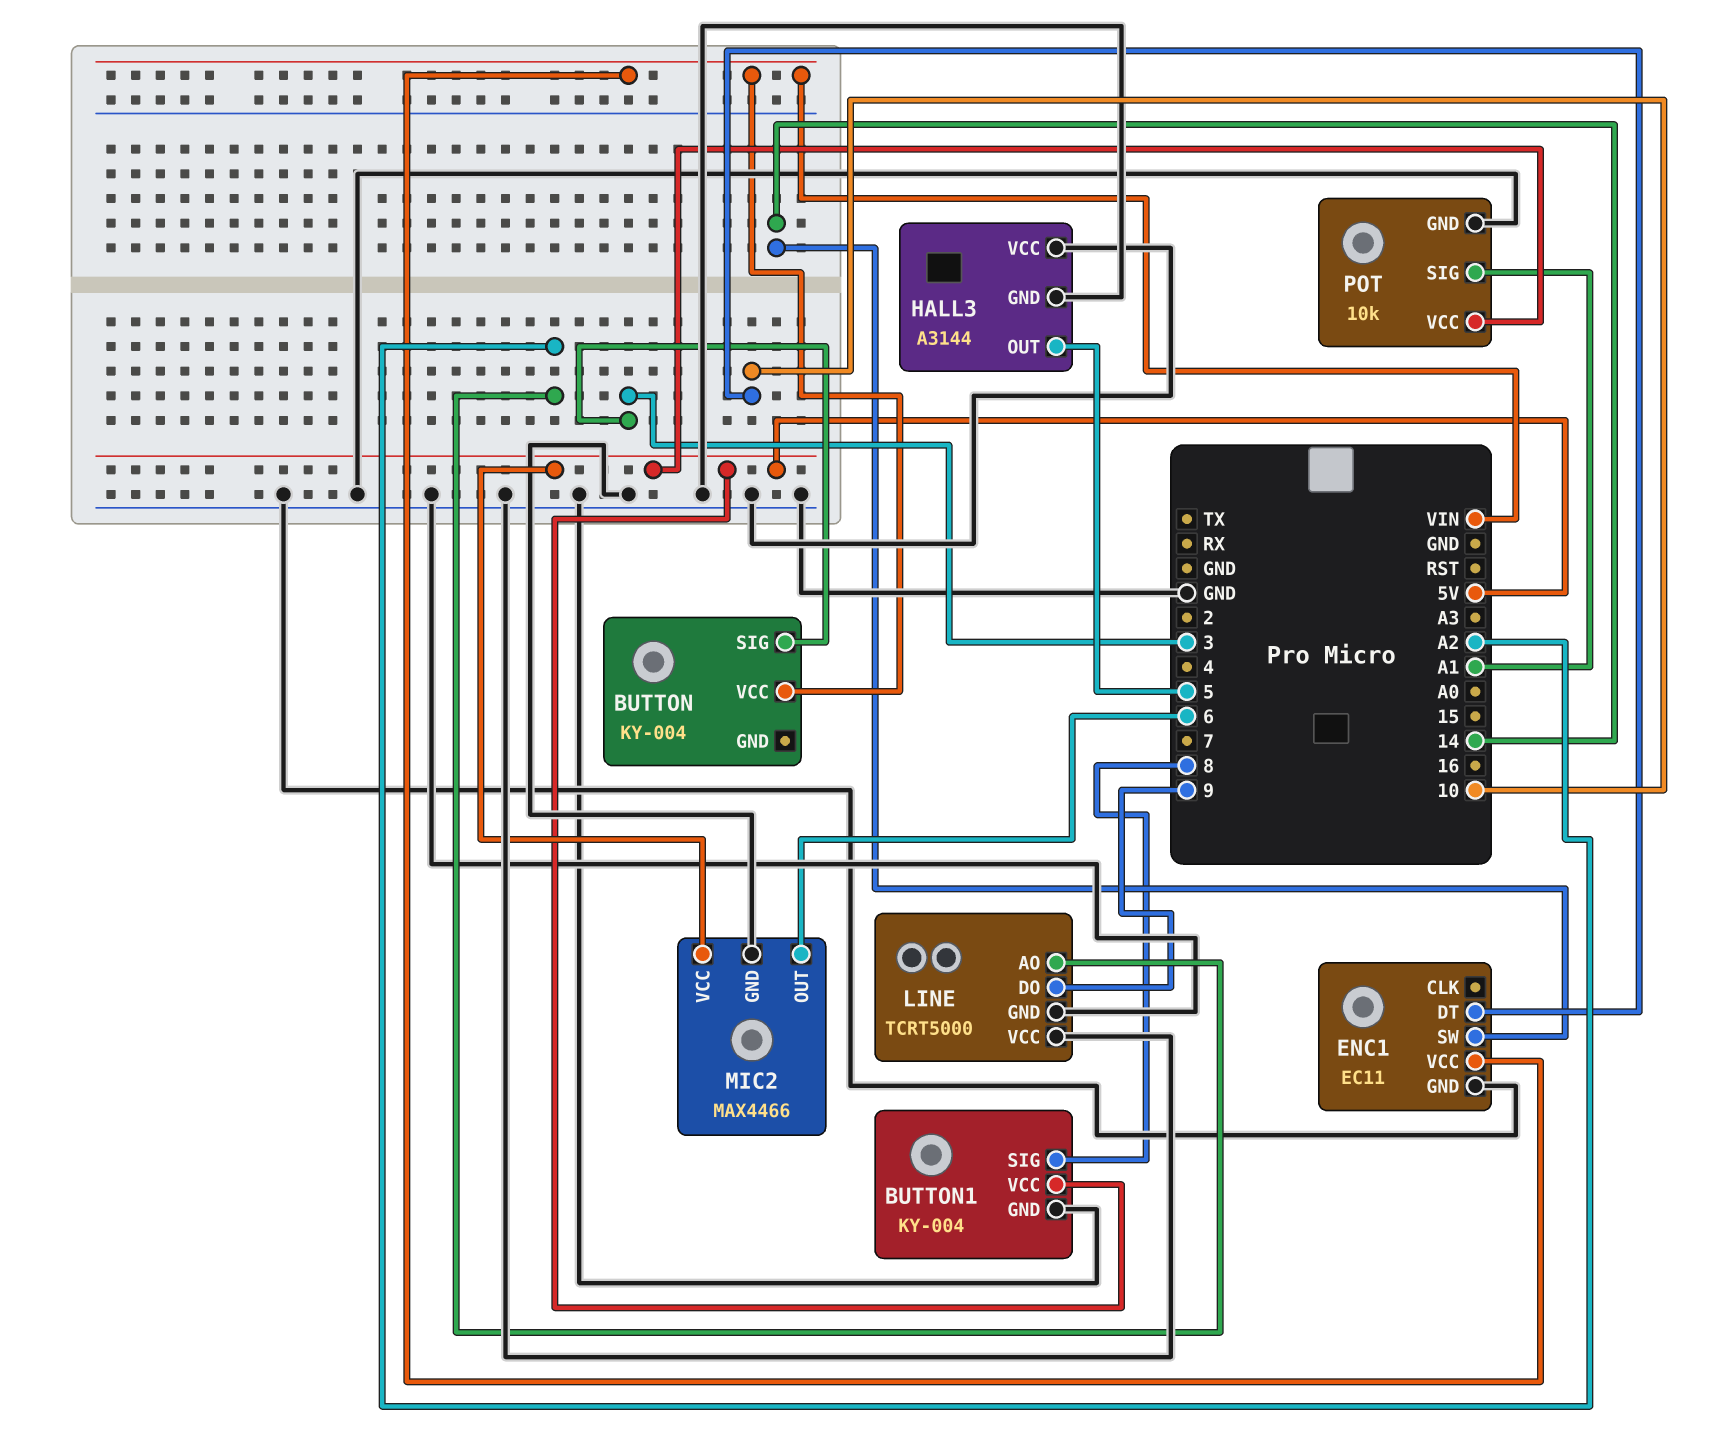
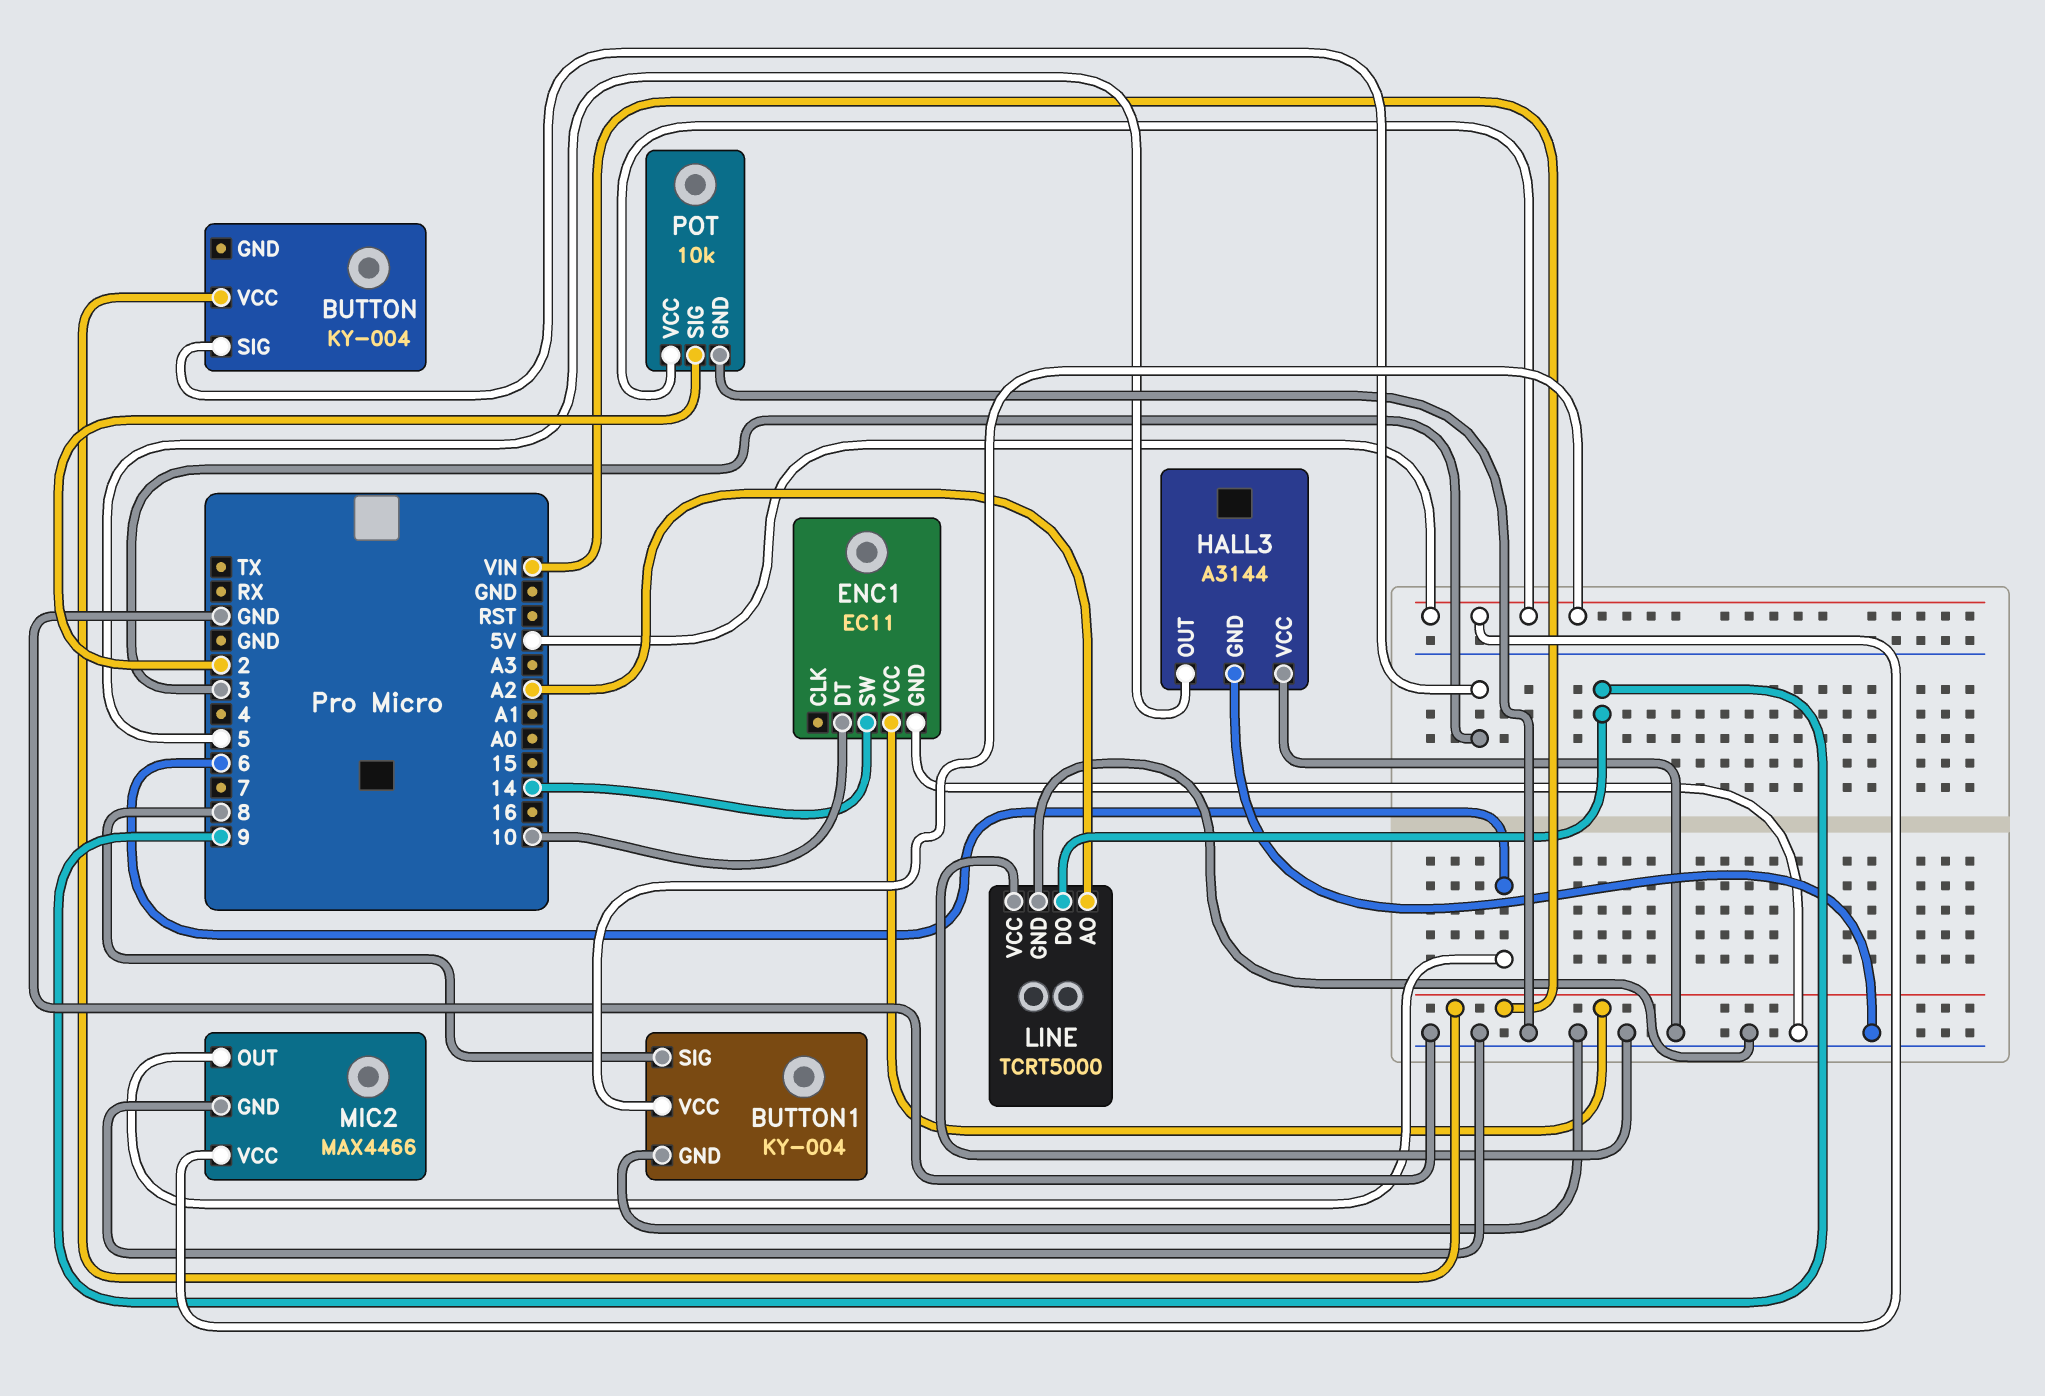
POT pin SIG: A1 -> 2

